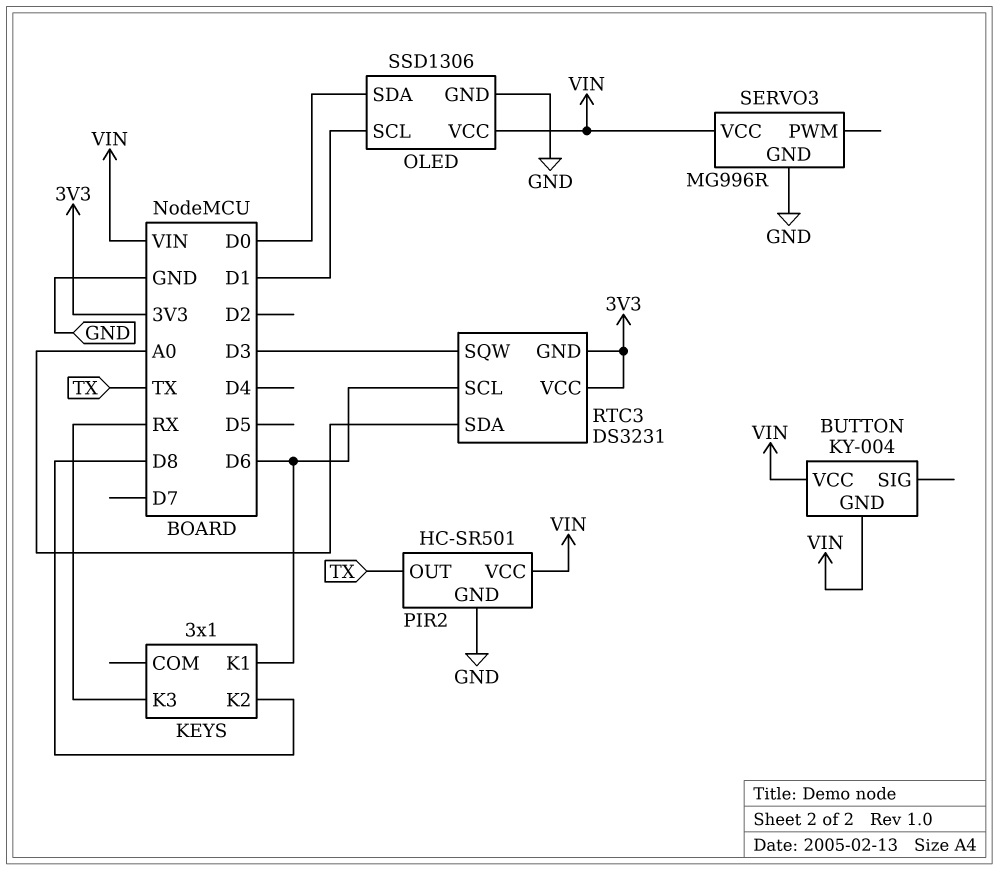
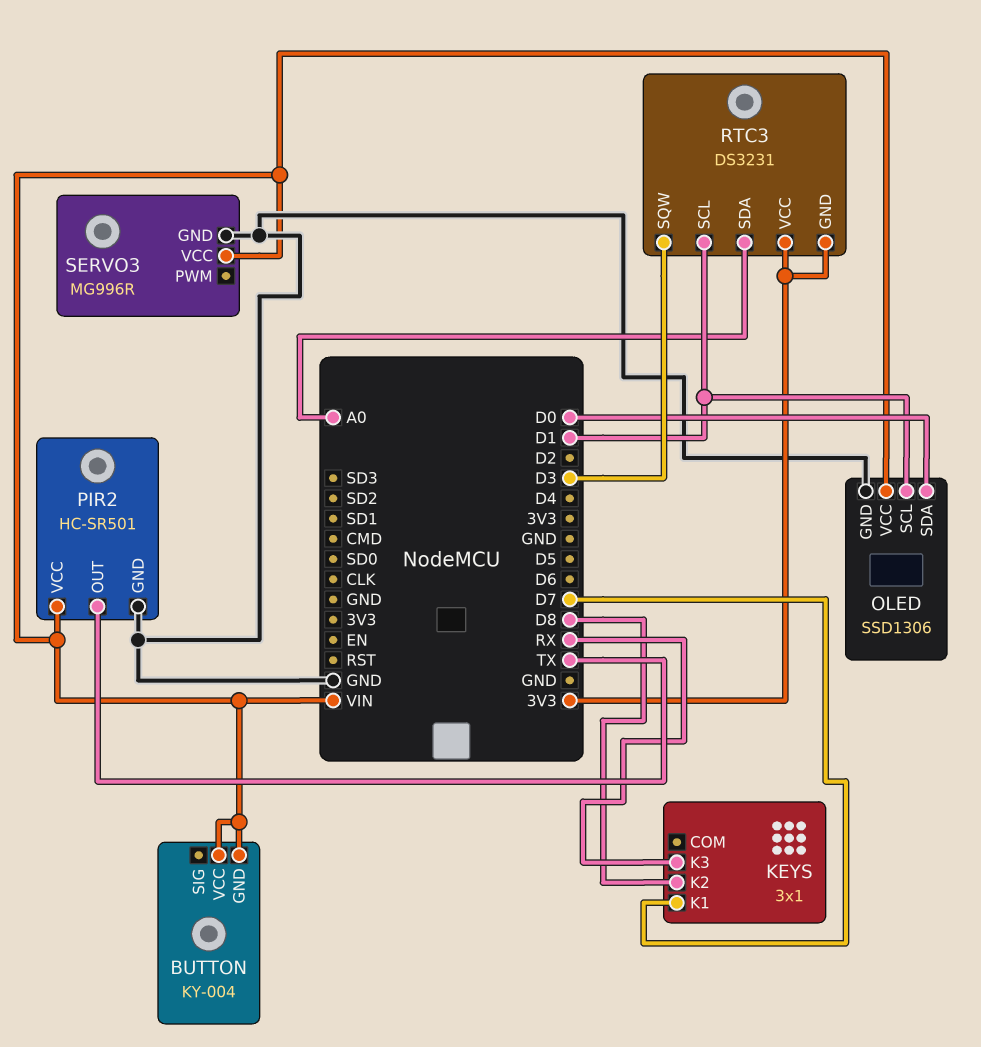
KEYS pin K1: D6 -> D7
RTC3 pin SCL: D6 -> D1

